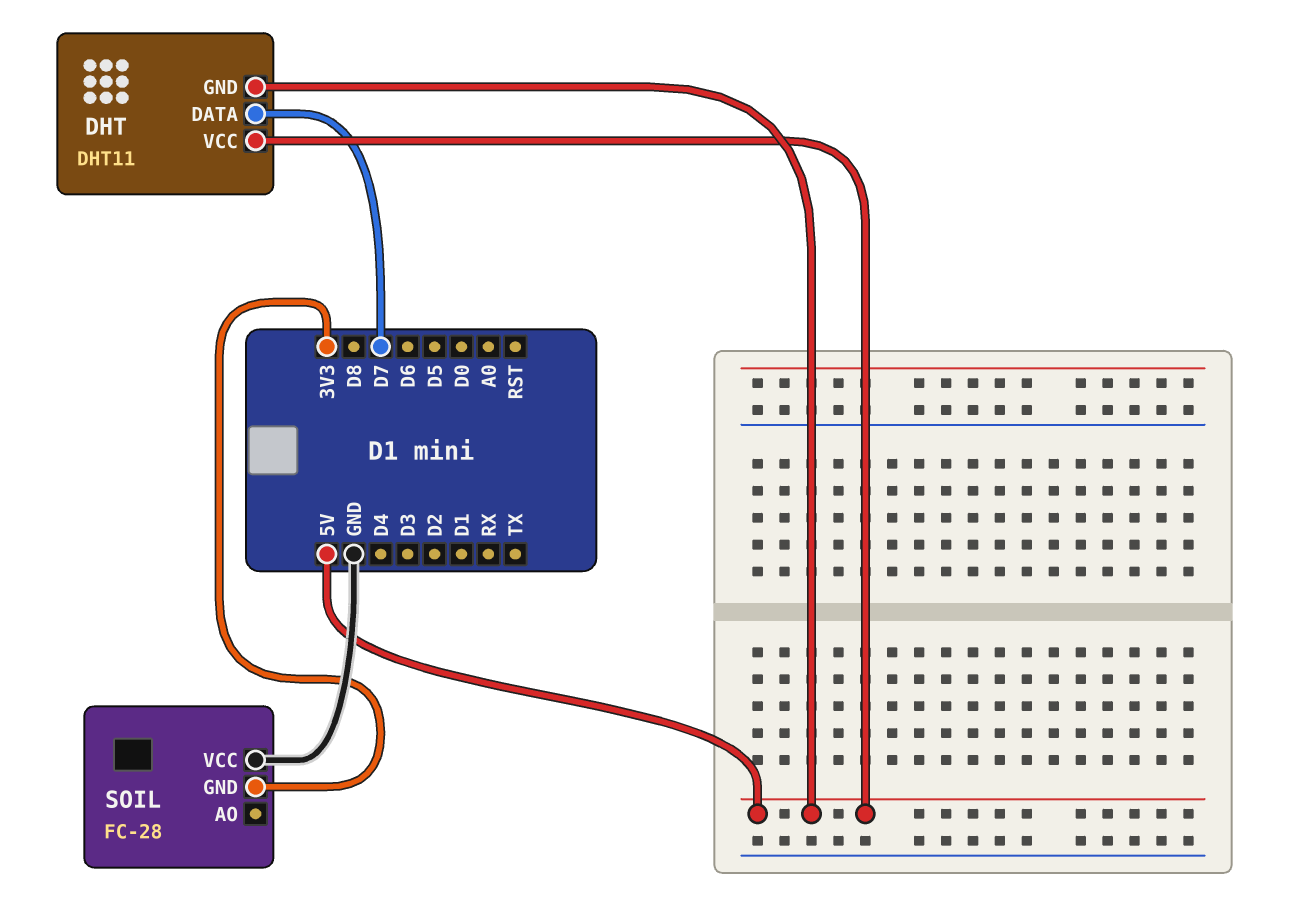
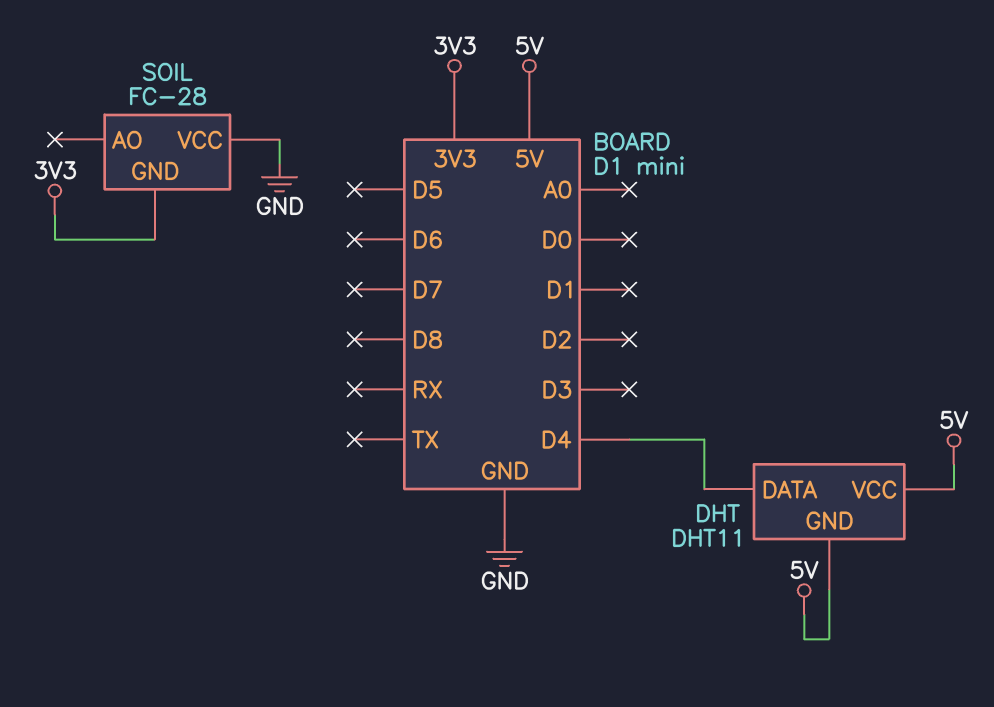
DHT pin DATA: D7 -> D4

